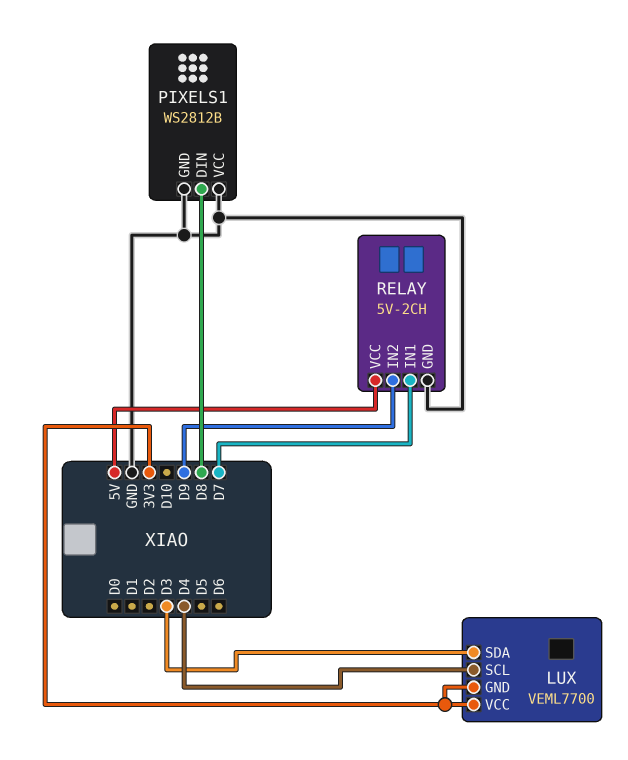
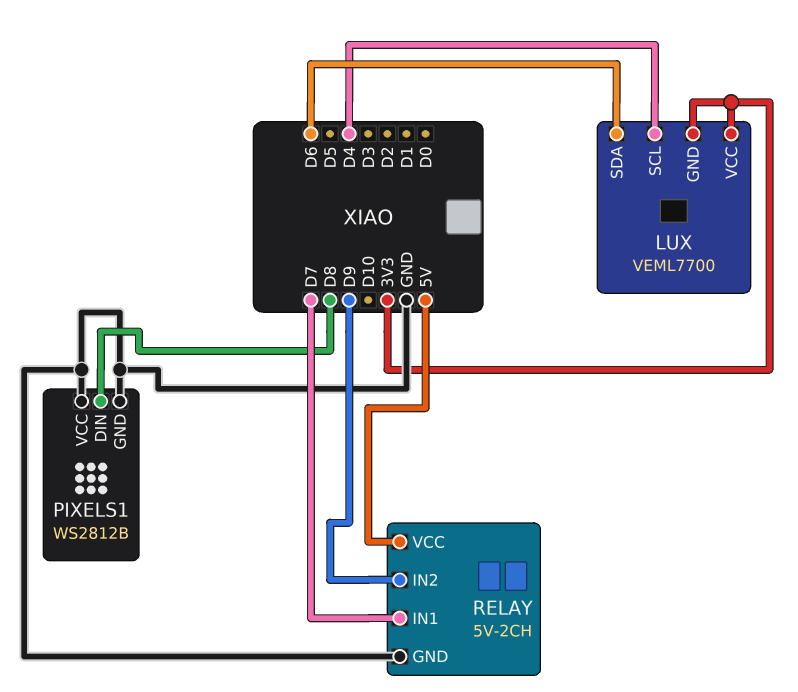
LUX pin SDA: D3 -> D6

